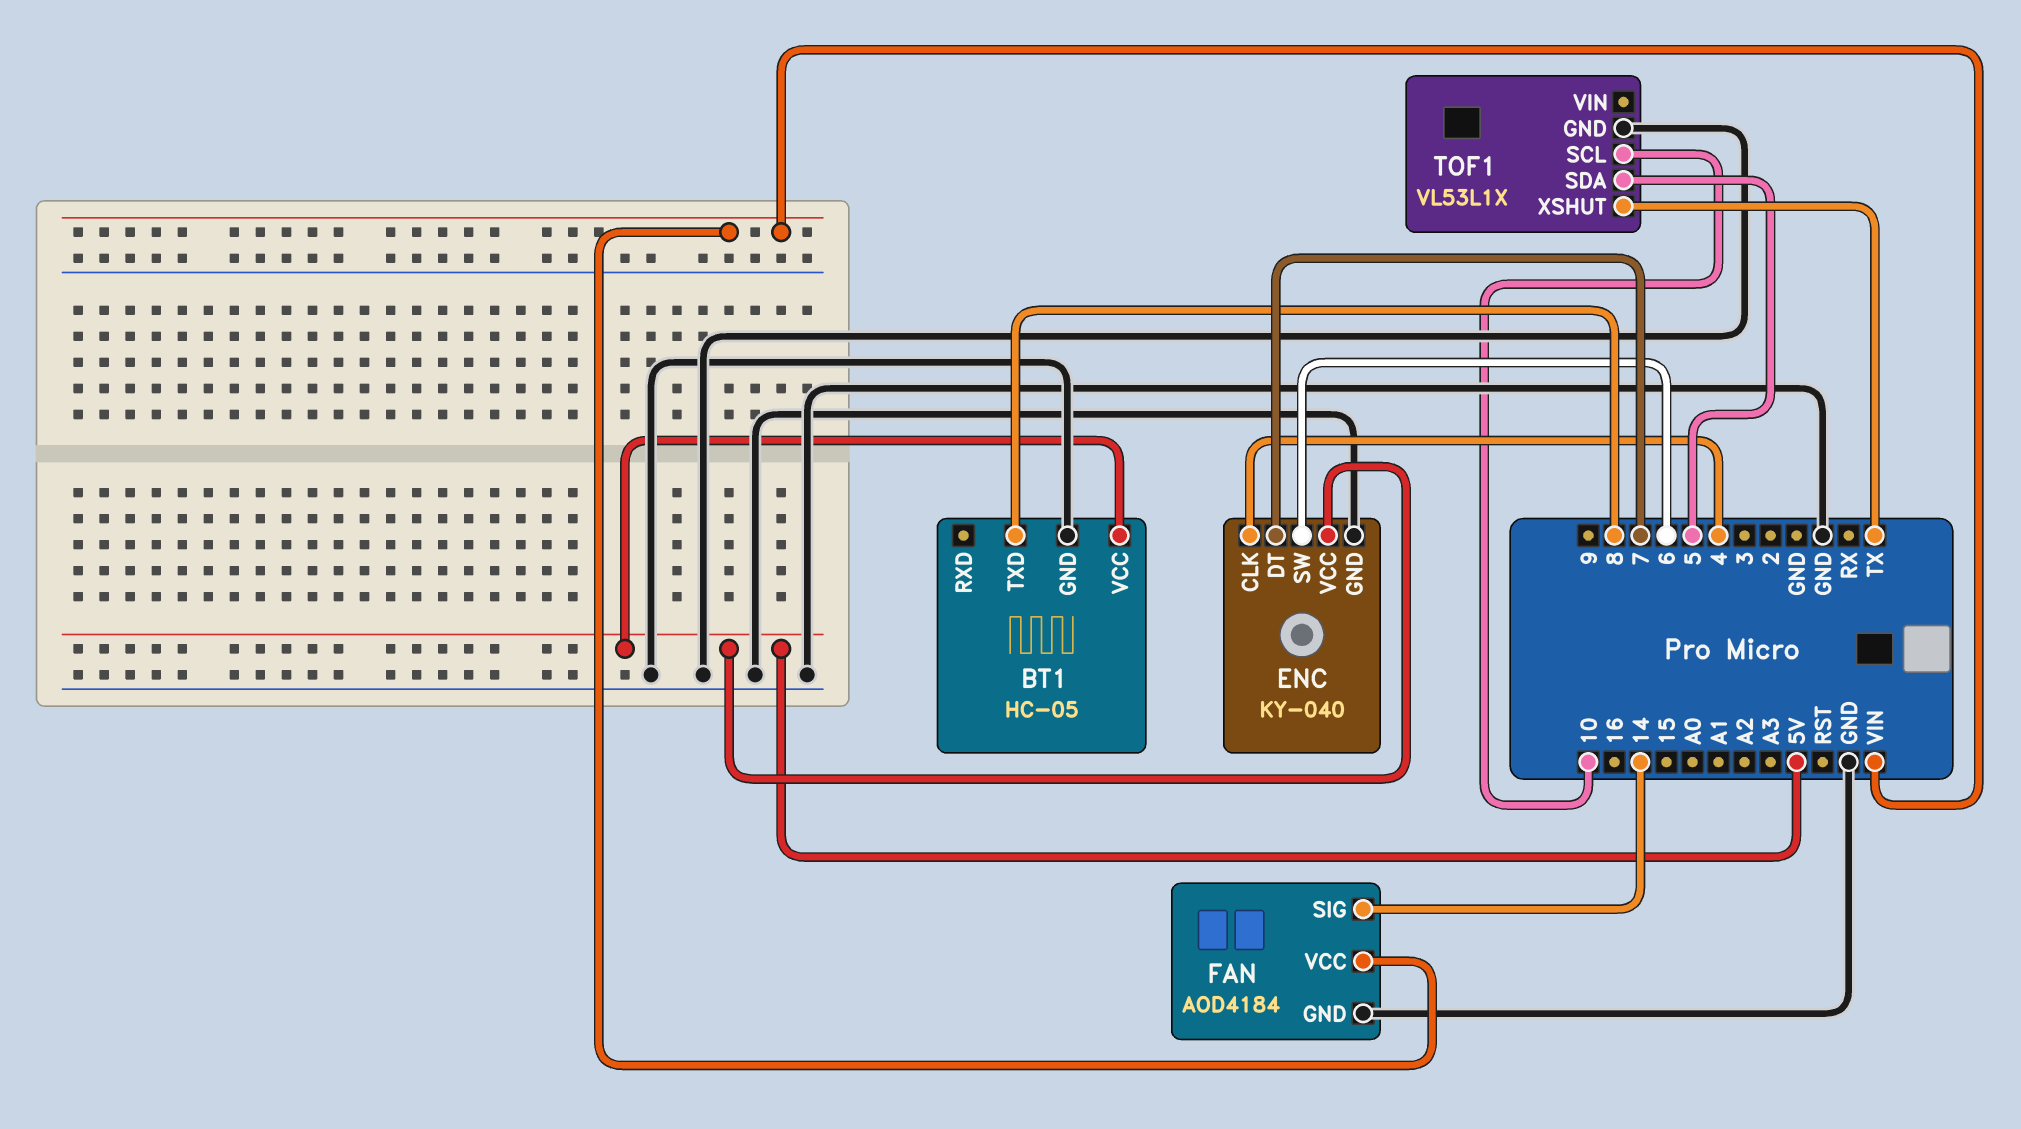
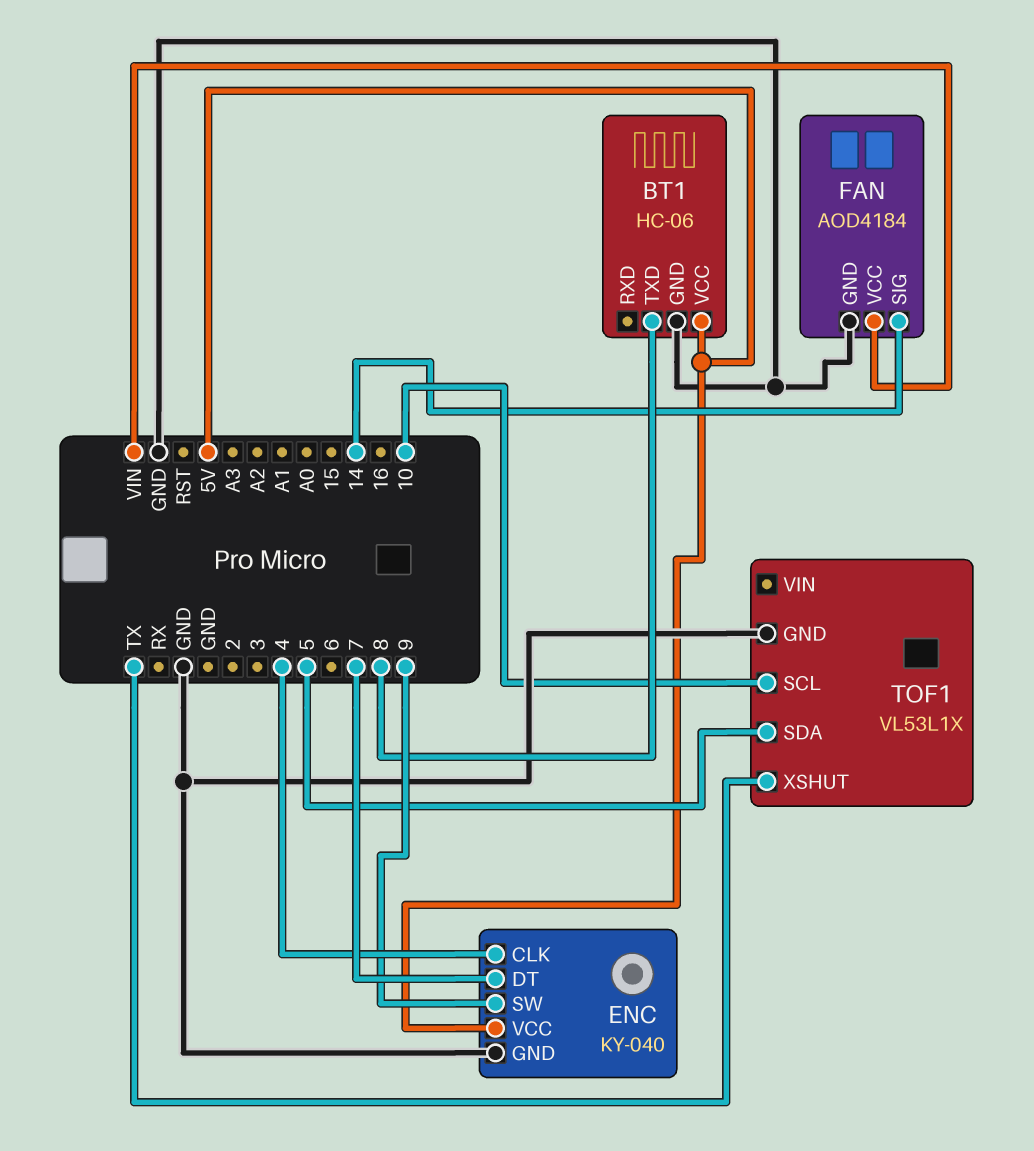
BT1: HC-05 -> HC-06
ENC pin SW: 6 -> 9

